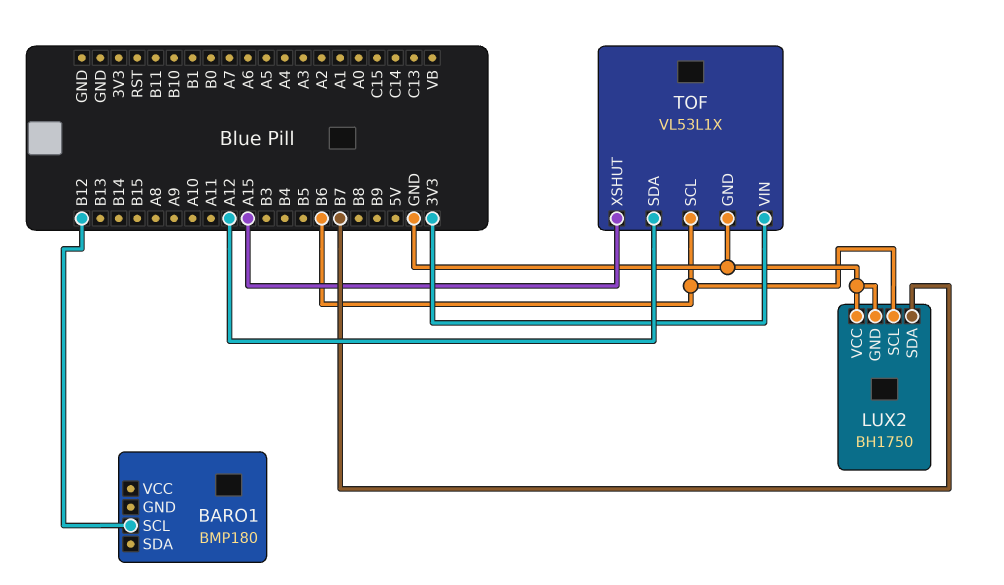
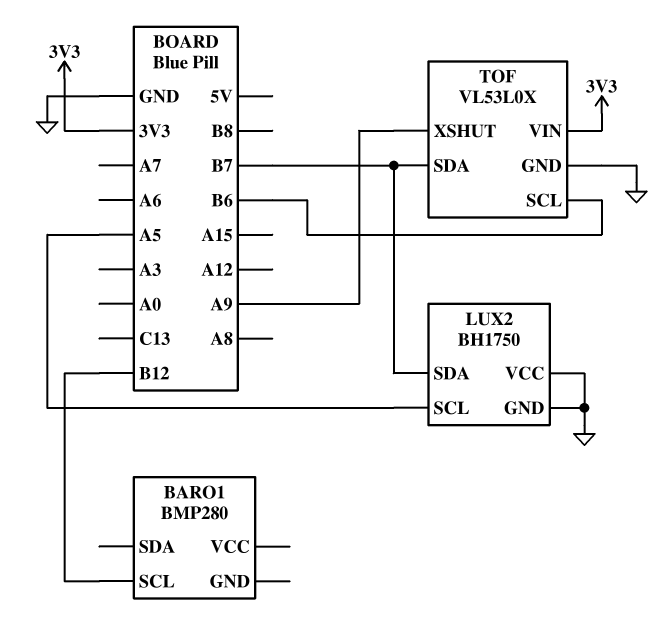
BARO1: BMP180 -> BMP280
LUX2 pin SCL: B6 -> A5
TOF: VL53L1X -> VL53L0X
TOF pin SDA: A12 -> B7
TOF pin XSHUT: A15 -> A9

